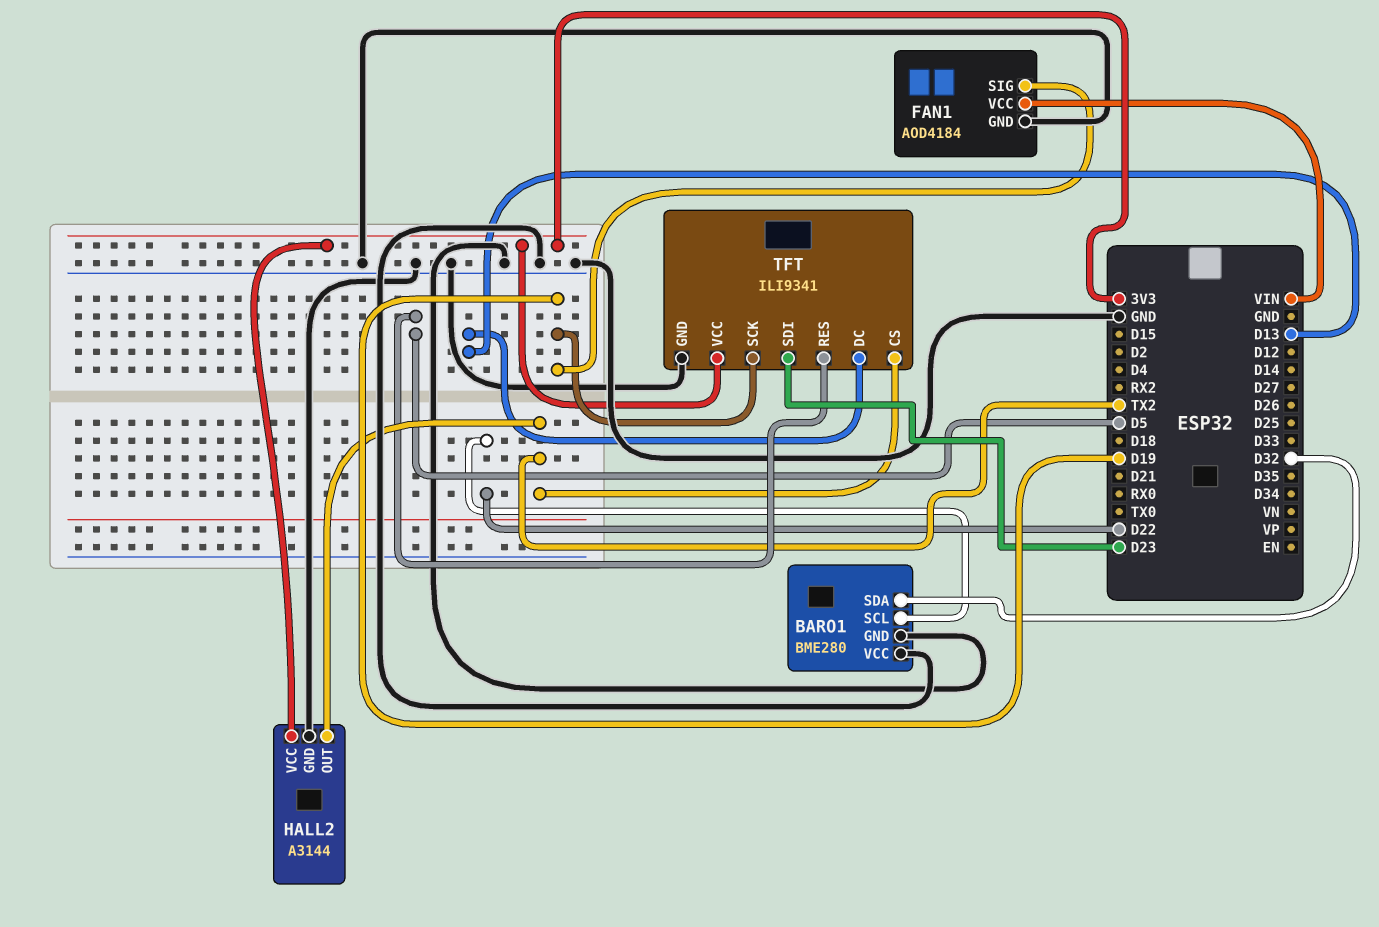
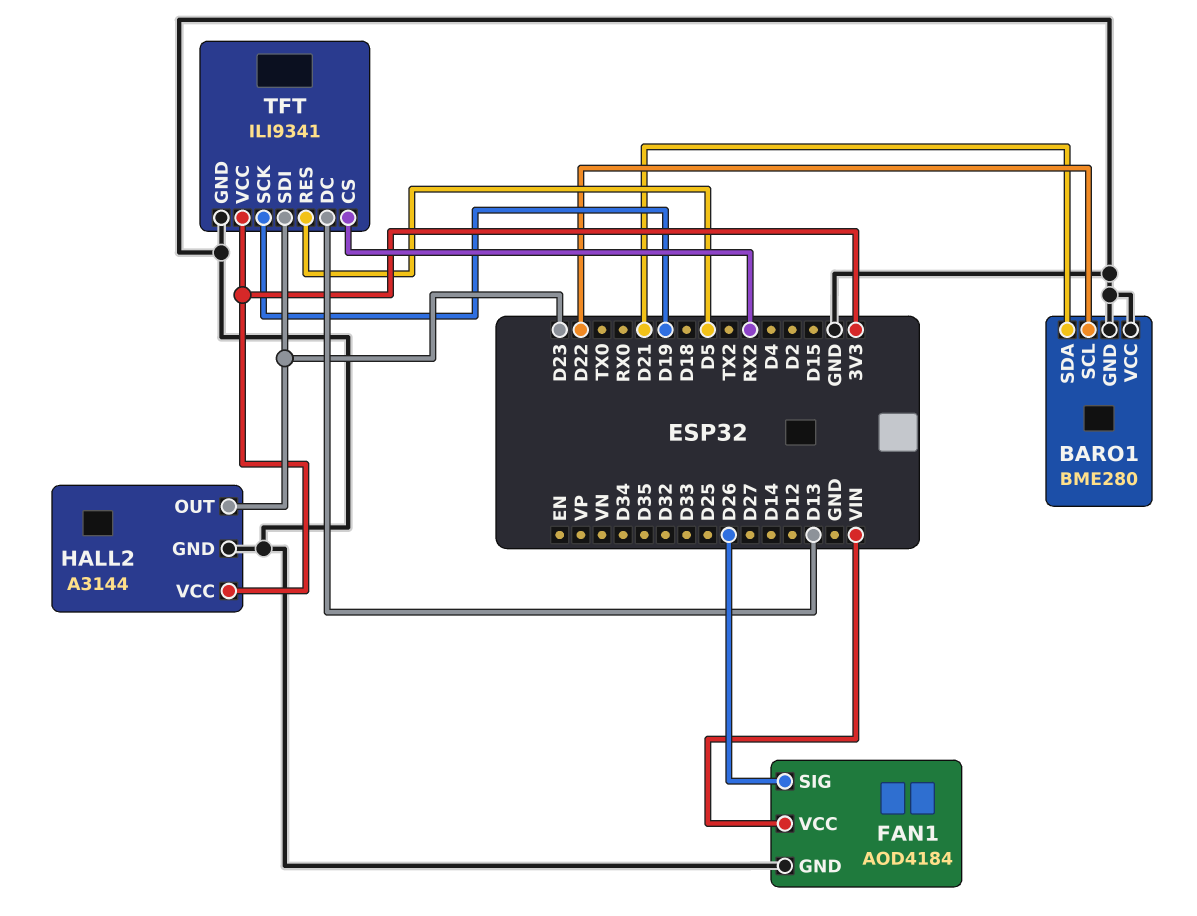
BARO1 pin SDA: D32 -> D21
FAN1 pin SIG: D19 -> D26
HALL2 pin OUT: TX2 -> D23
TFT pin CS: TX2 -> RX2

